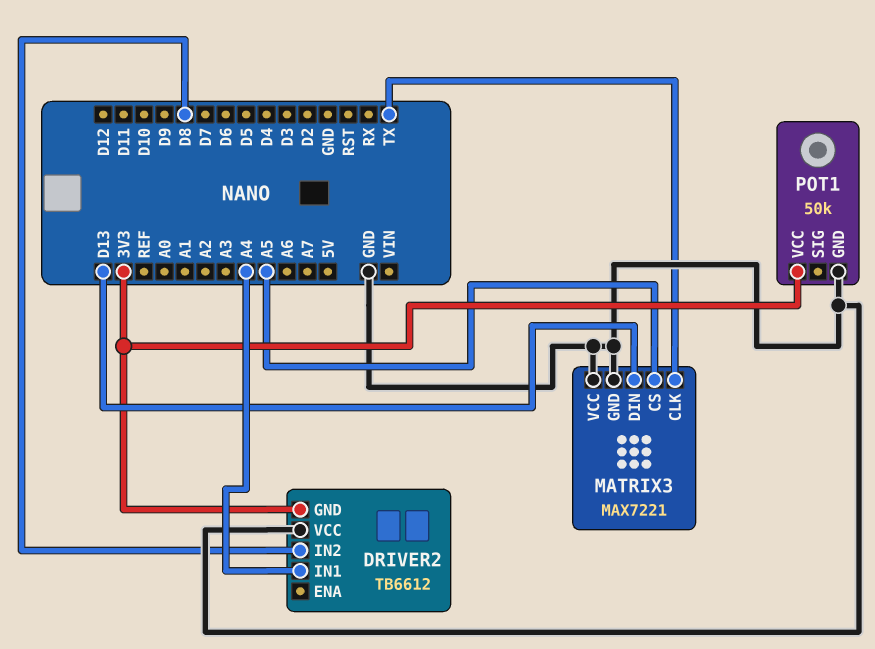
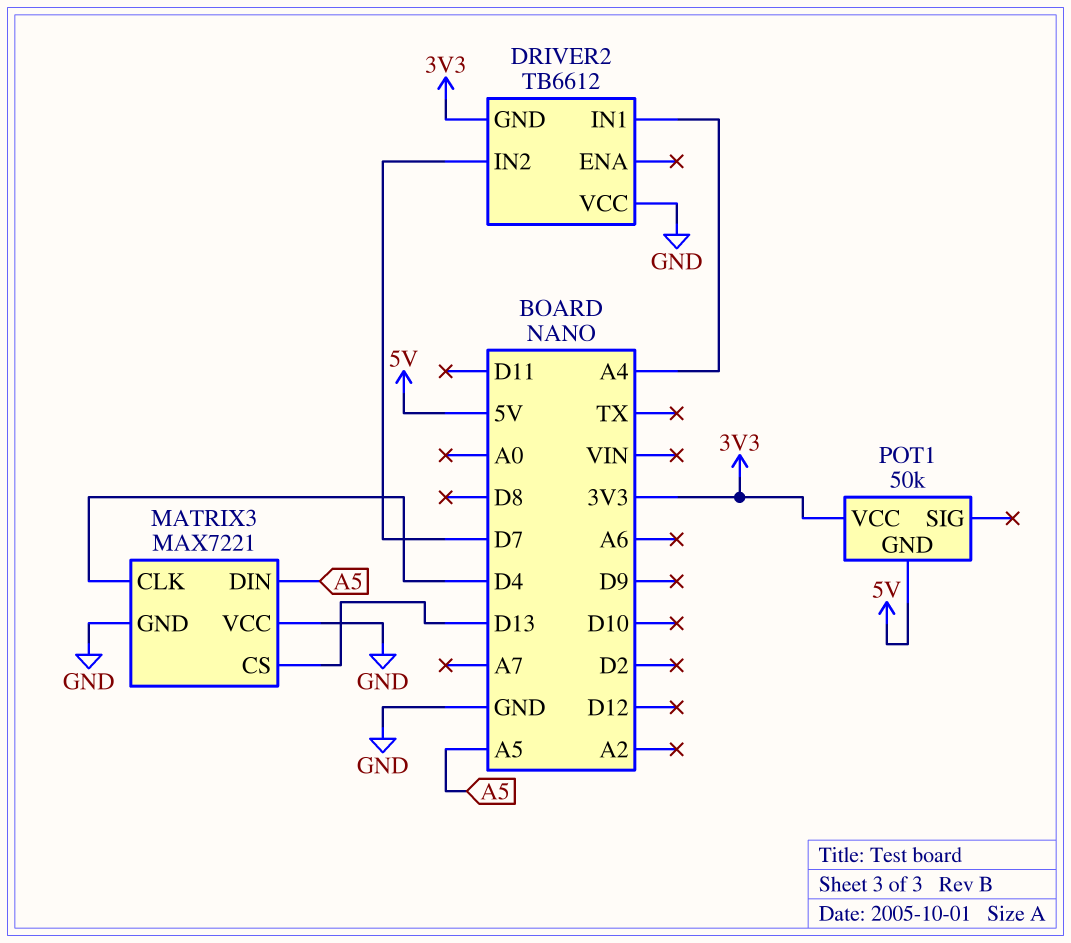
DRIVER2 pin IN2: D8 -> D7
MATRIX3 pin CLK: TX -> D4
MATRIX3 pin CS: A5 -> D13
MATRIX3 pin DIN: D13 -> A5
POT1 pin GND: GND -> 5V

